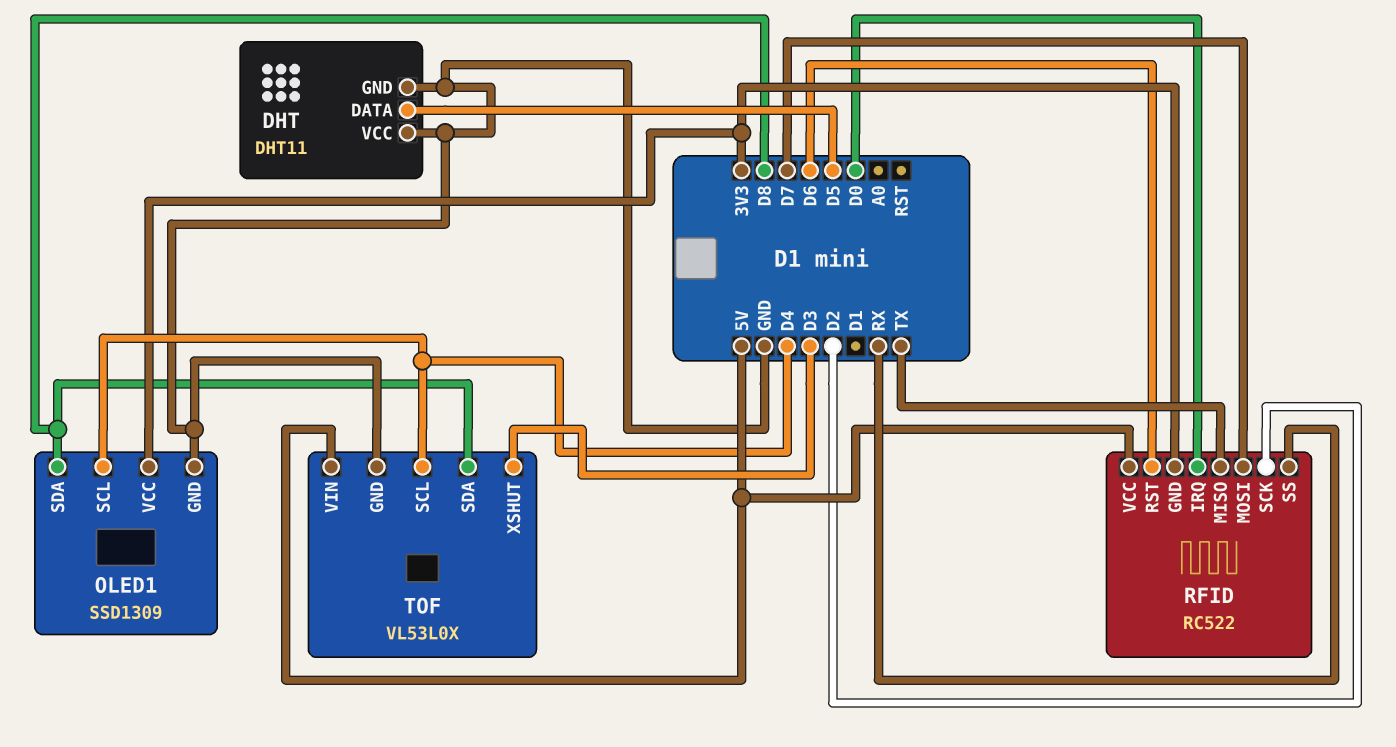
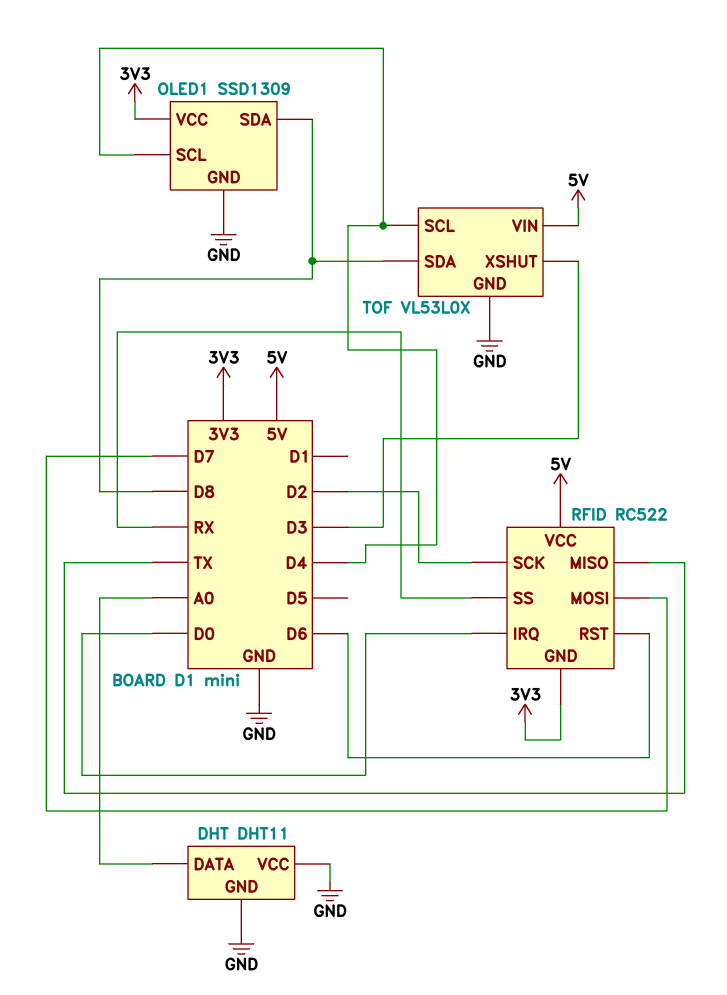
DHT pin DATA: D5 -> A0

